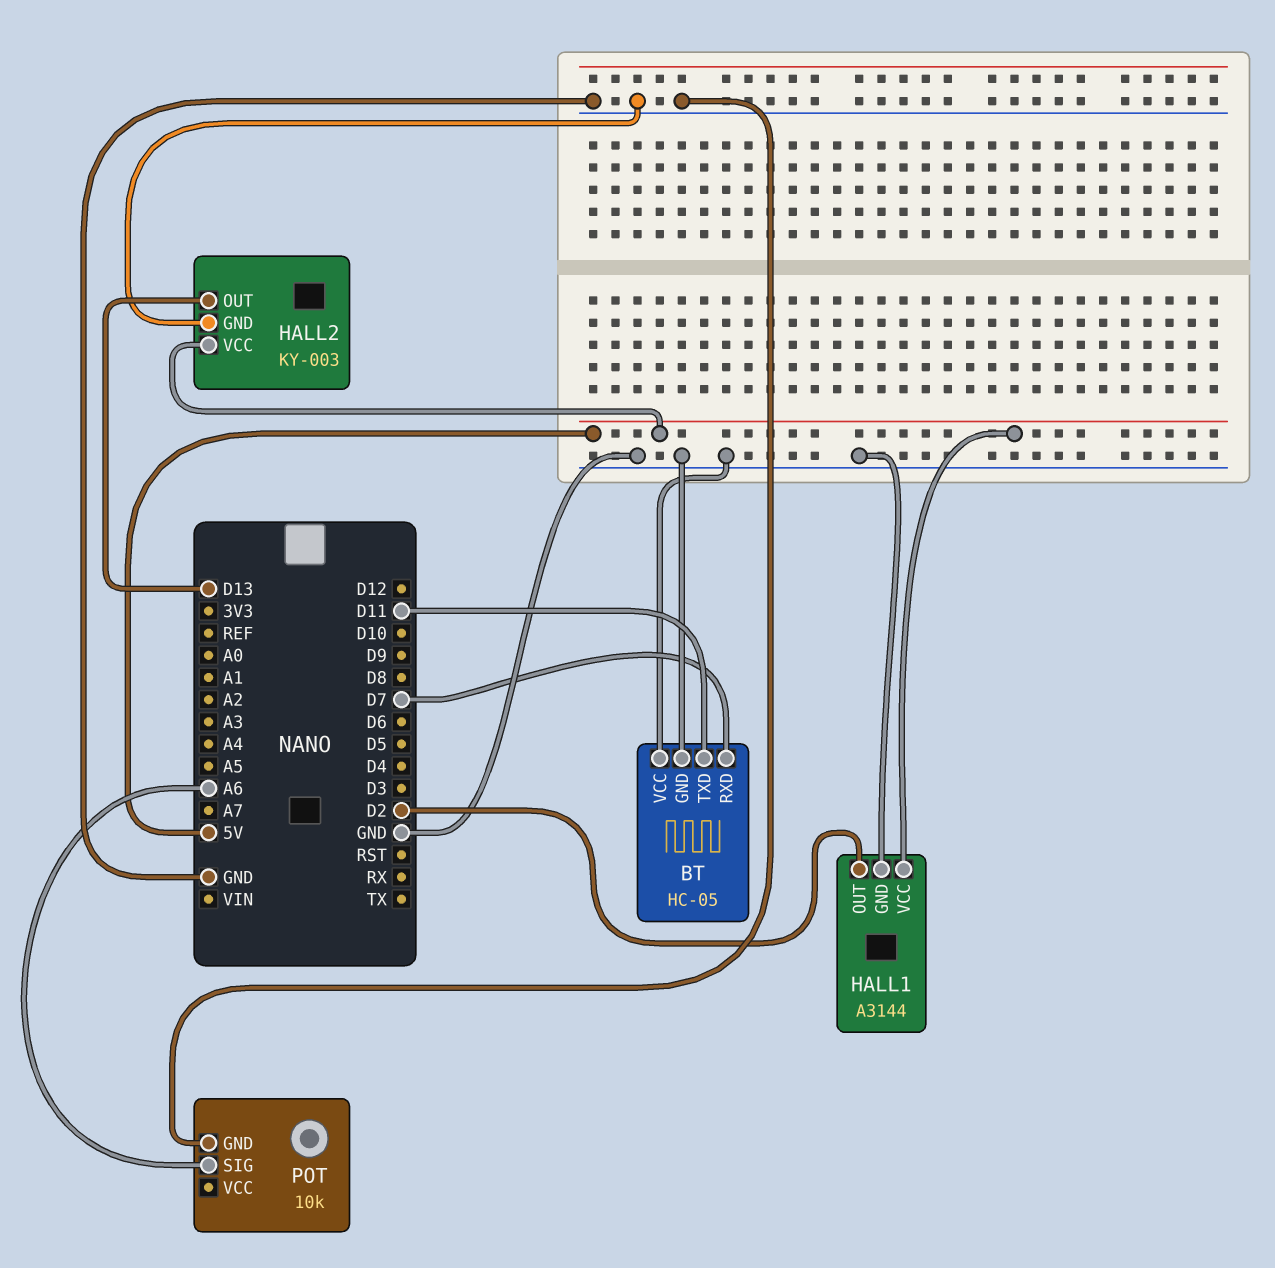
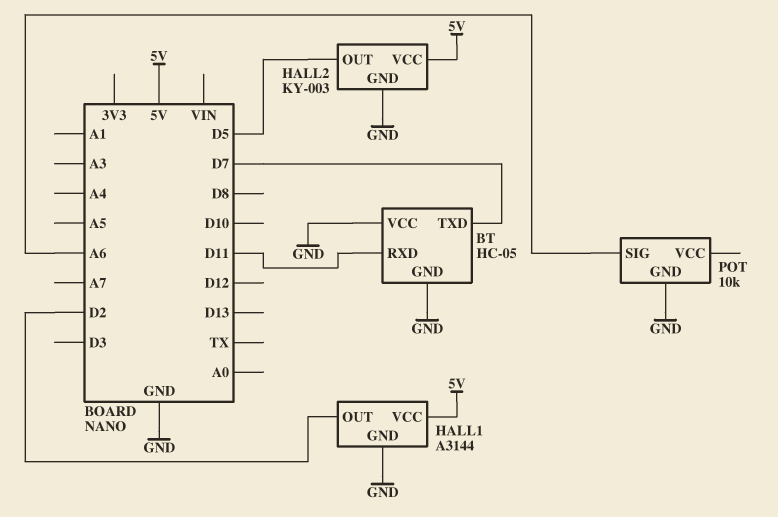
BT pin RXD: D7 -> D11
BT pin TXD: D11 -> D7
HALL2 pin OUT: D13 -> D5

